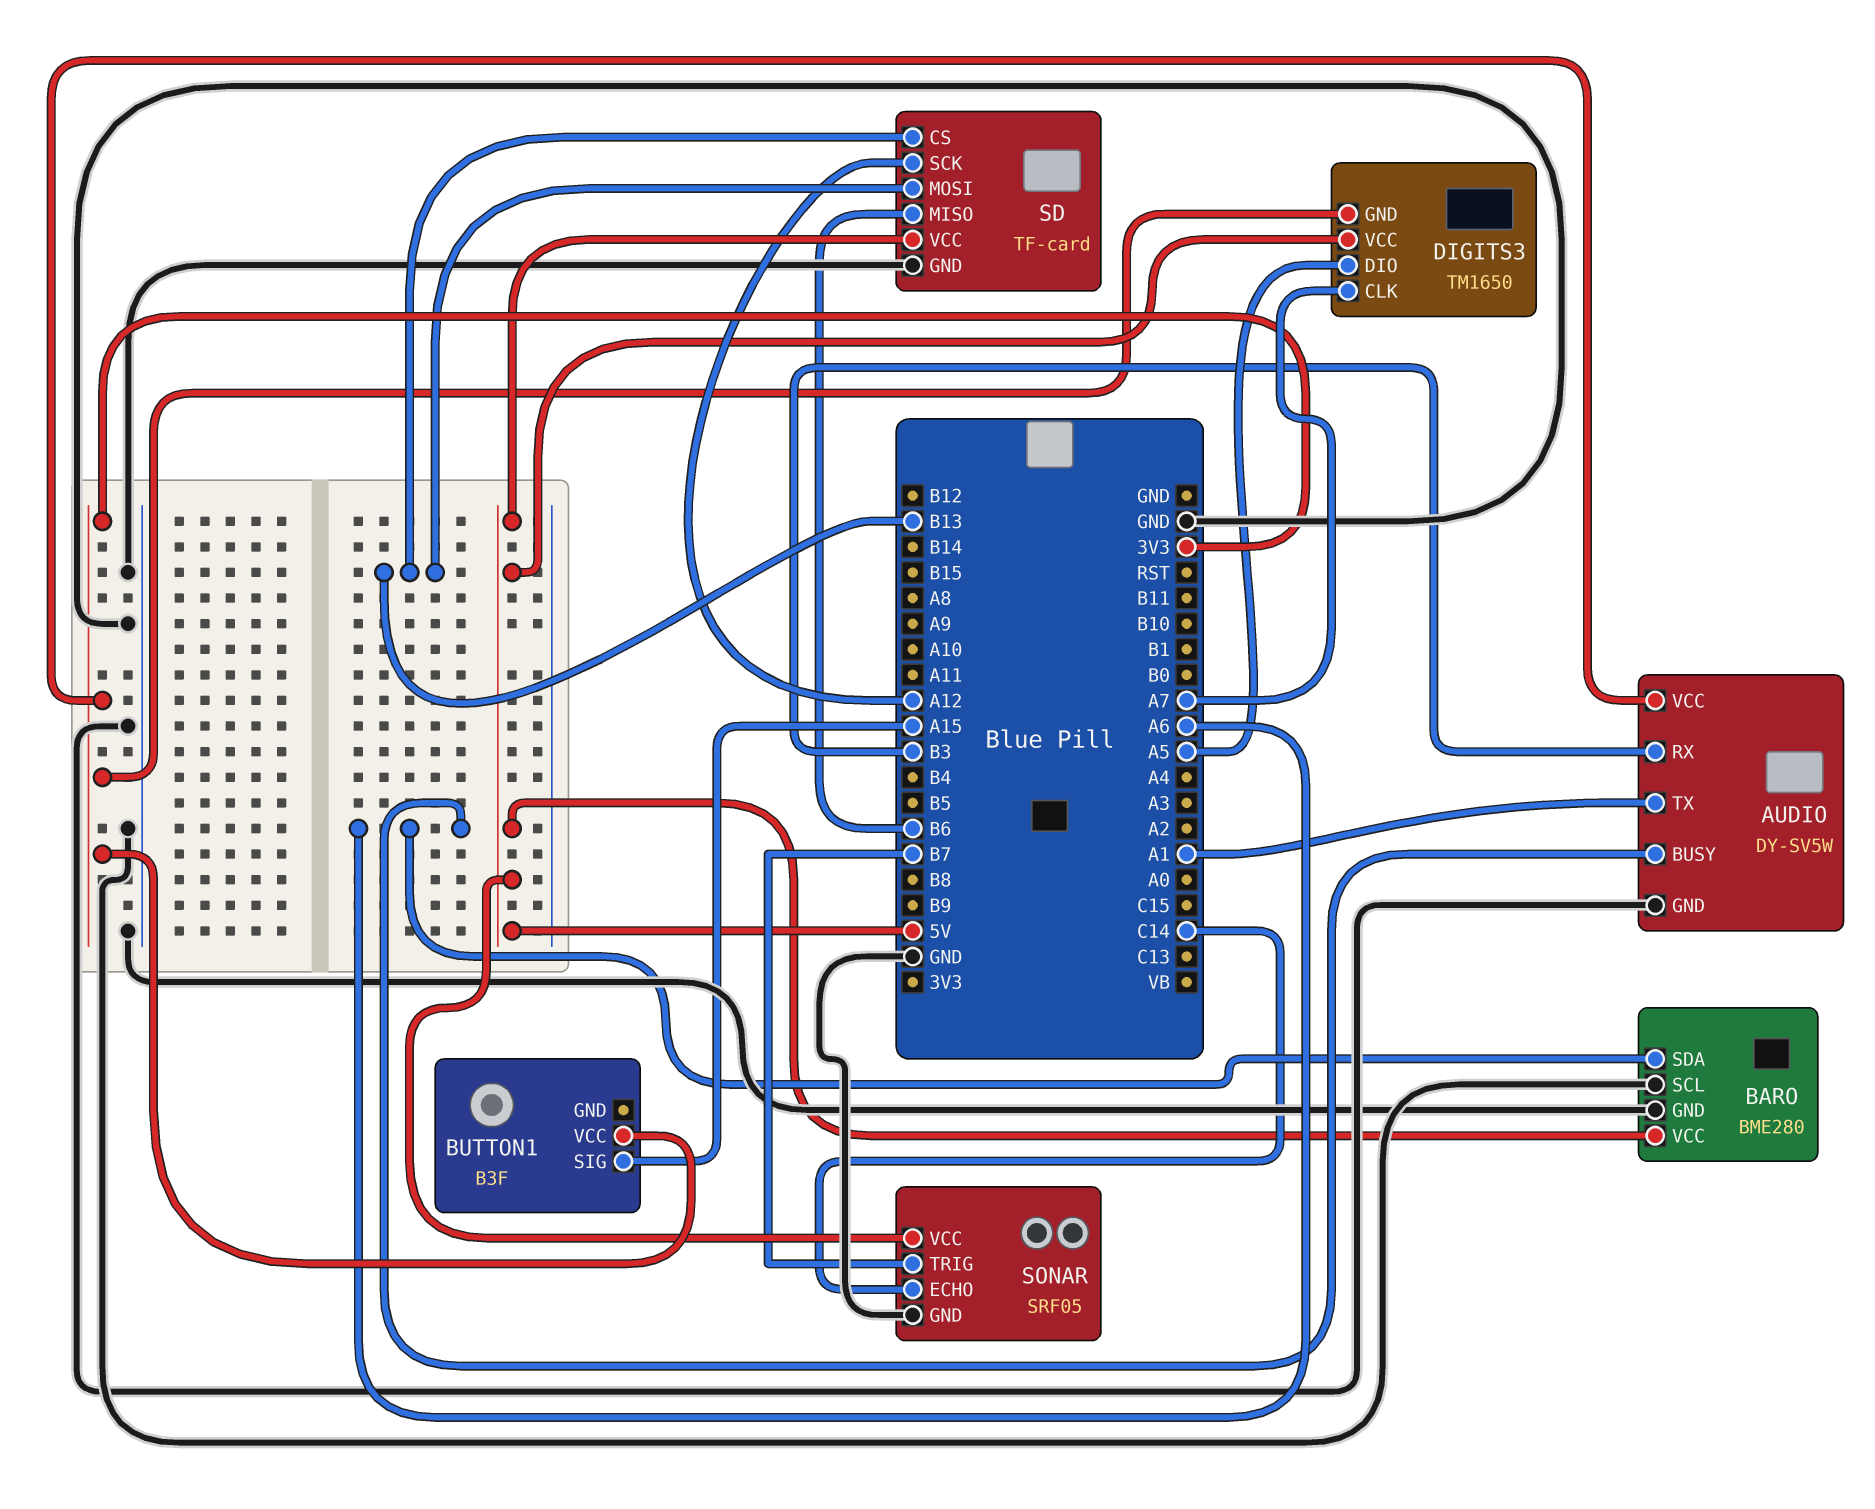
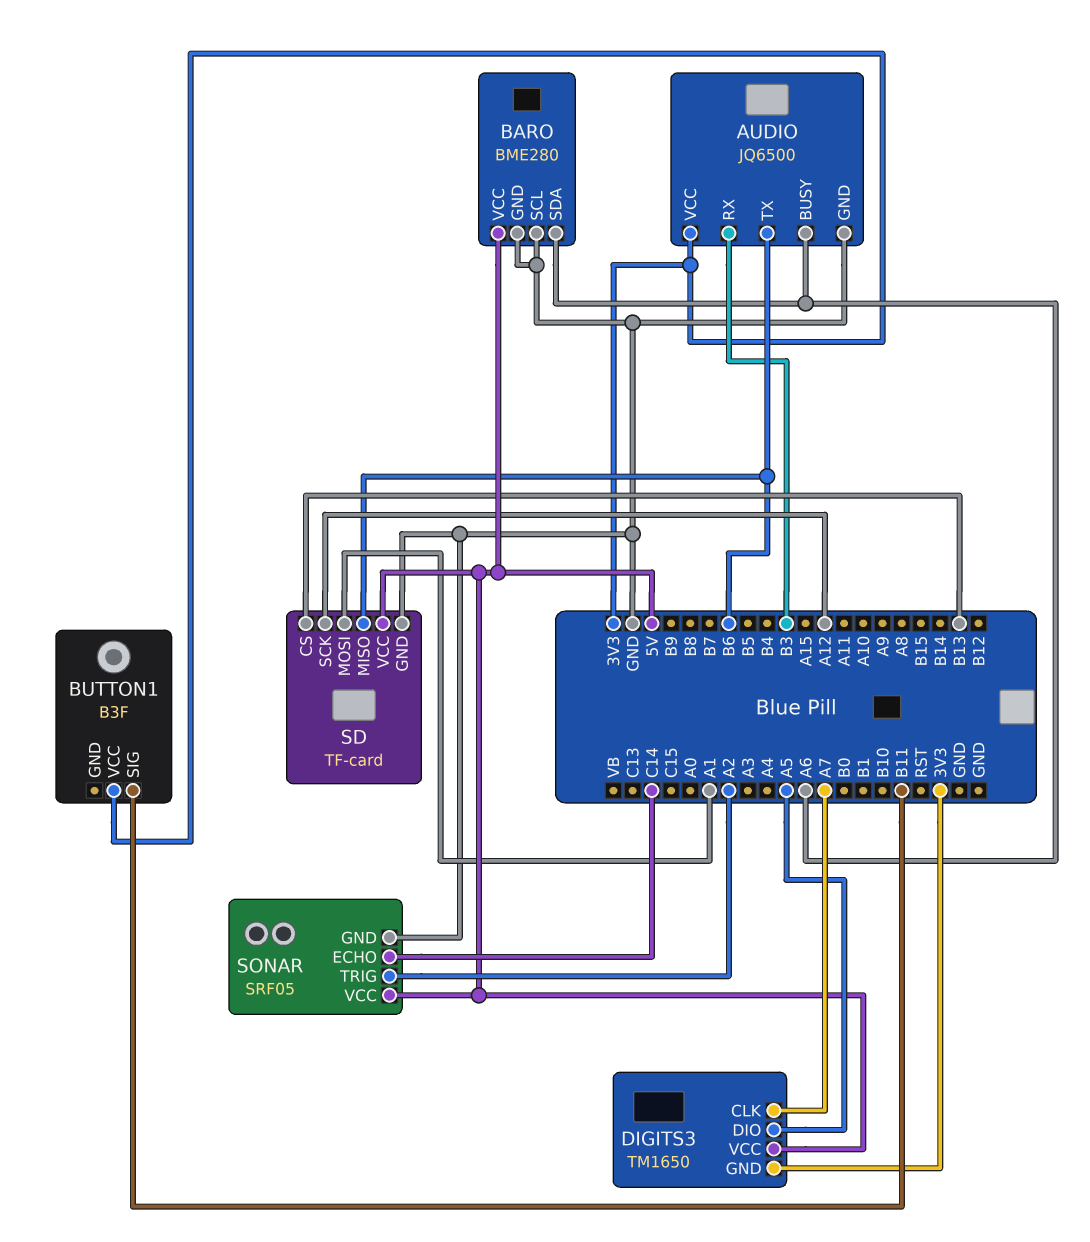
AUDIO: DY-SV5W -> JQ6500
AUDIO pin TX: A1 -> B6
BUTTON1 pin SIG: A15 -> B11
SD pin MOSI: B13 -> A1
SONAR pin TRIG: B7 -> A2

